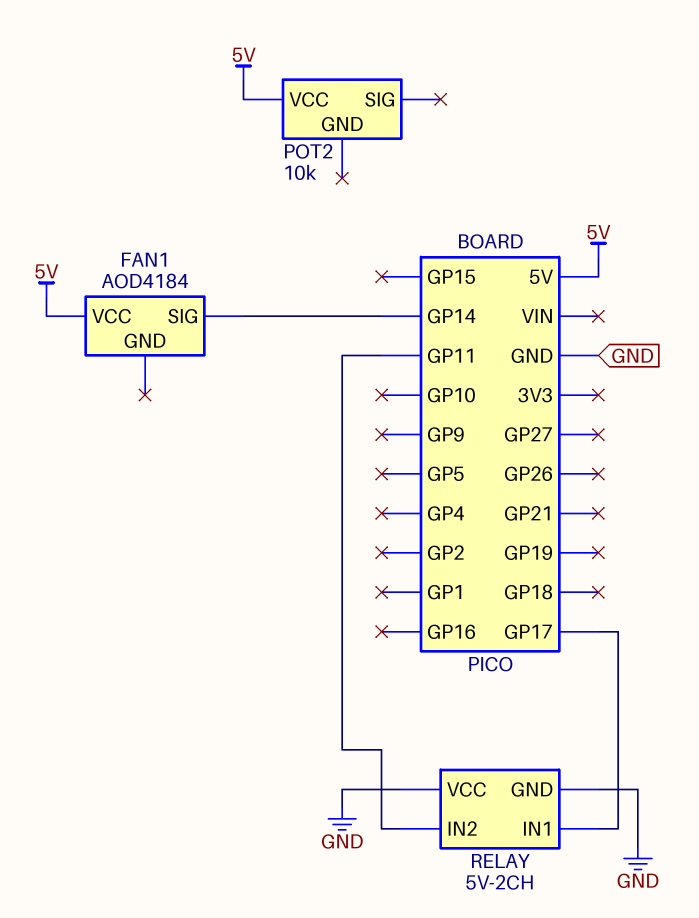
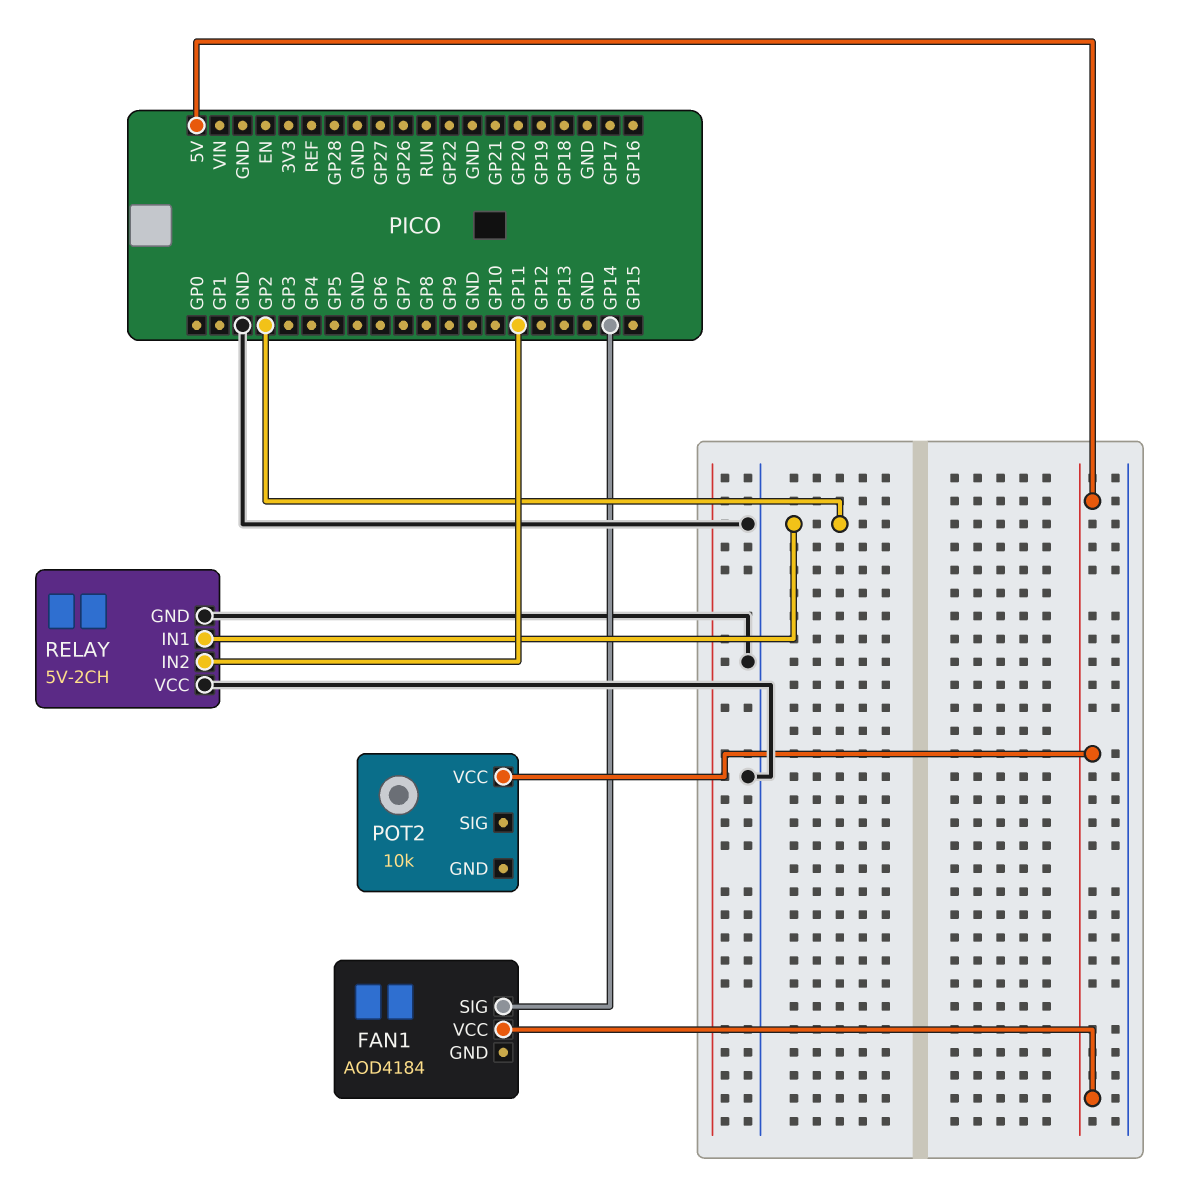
RELAY pin IN1: GP17 -> GP2

